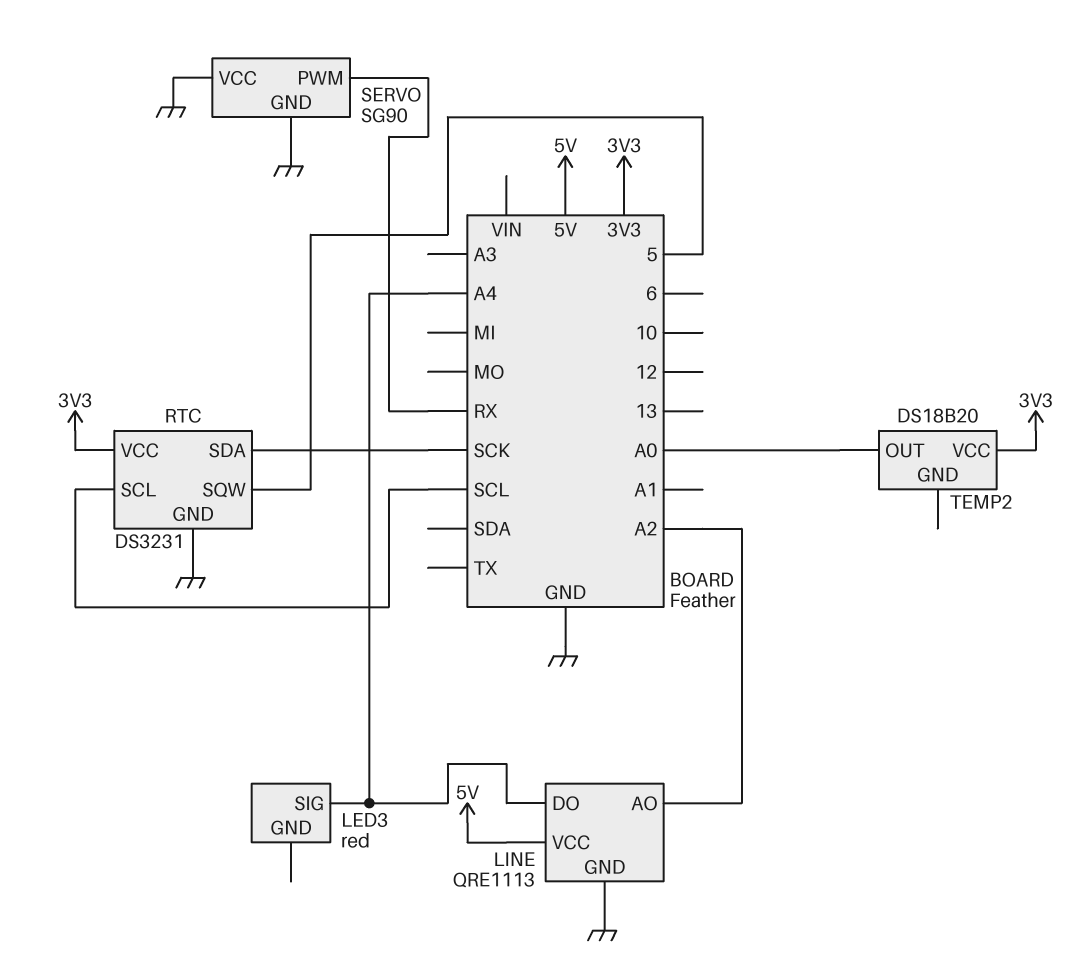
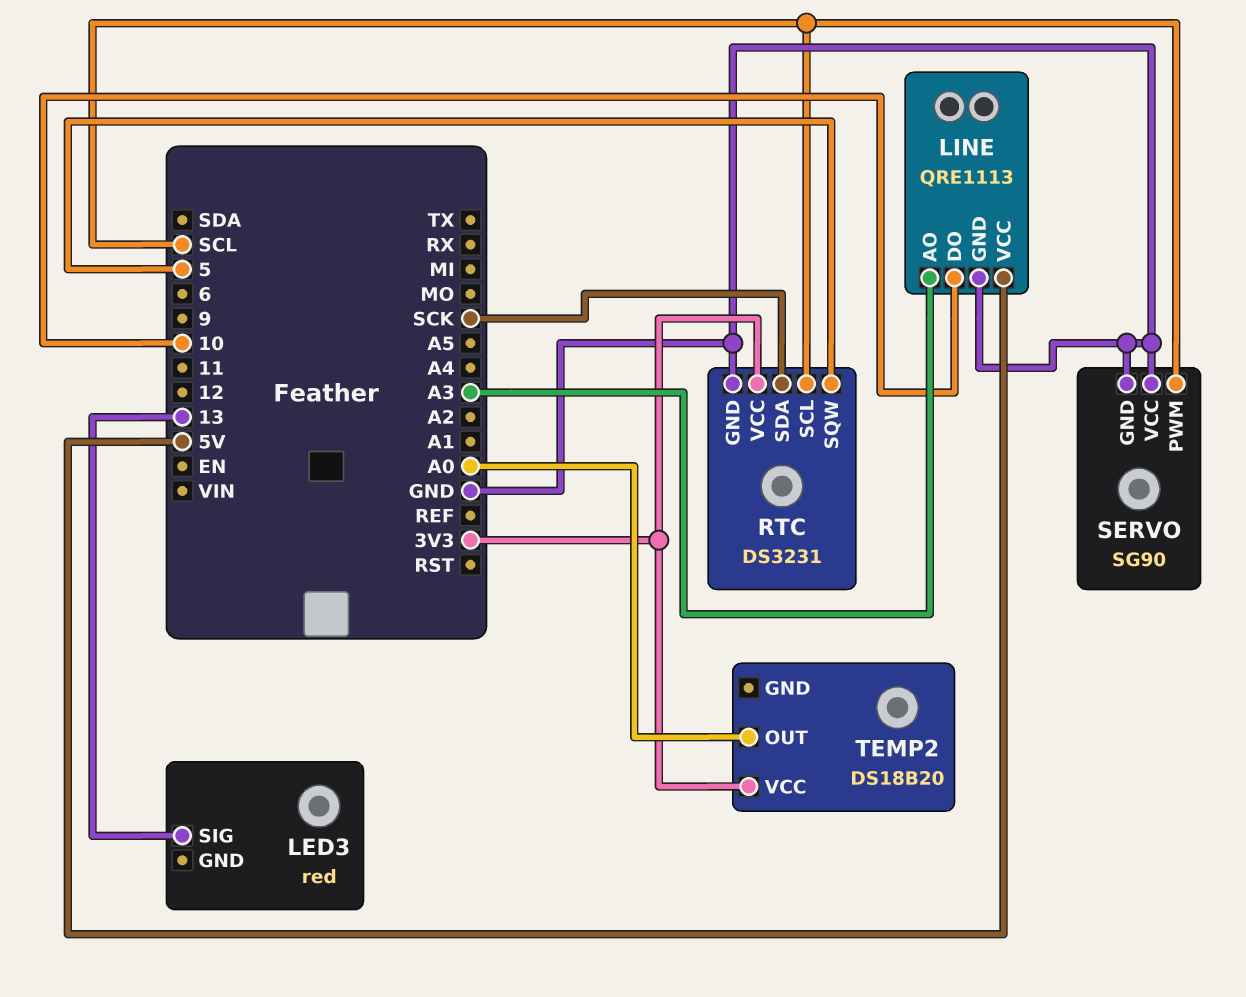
LED3 pin SIG: A4 -> 13
LINE pin AO: A2 -> A3
LINE pin DO: A4 -> 10
SERVO pin PWM: RX -> SCL

